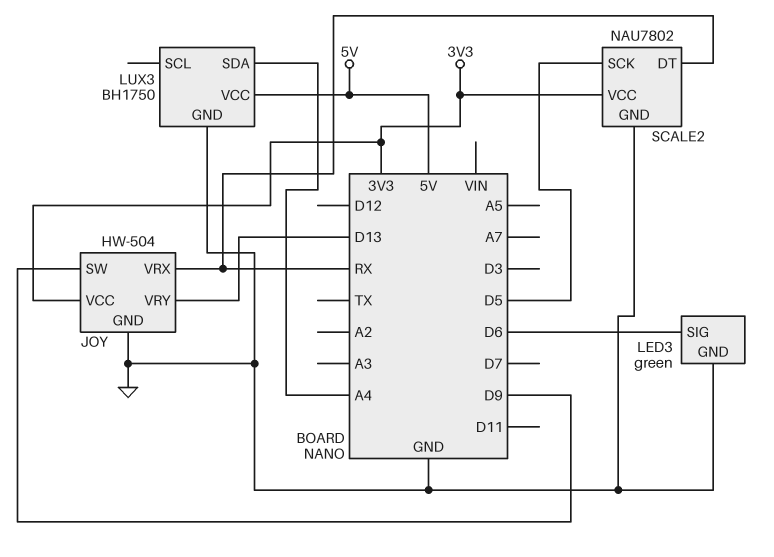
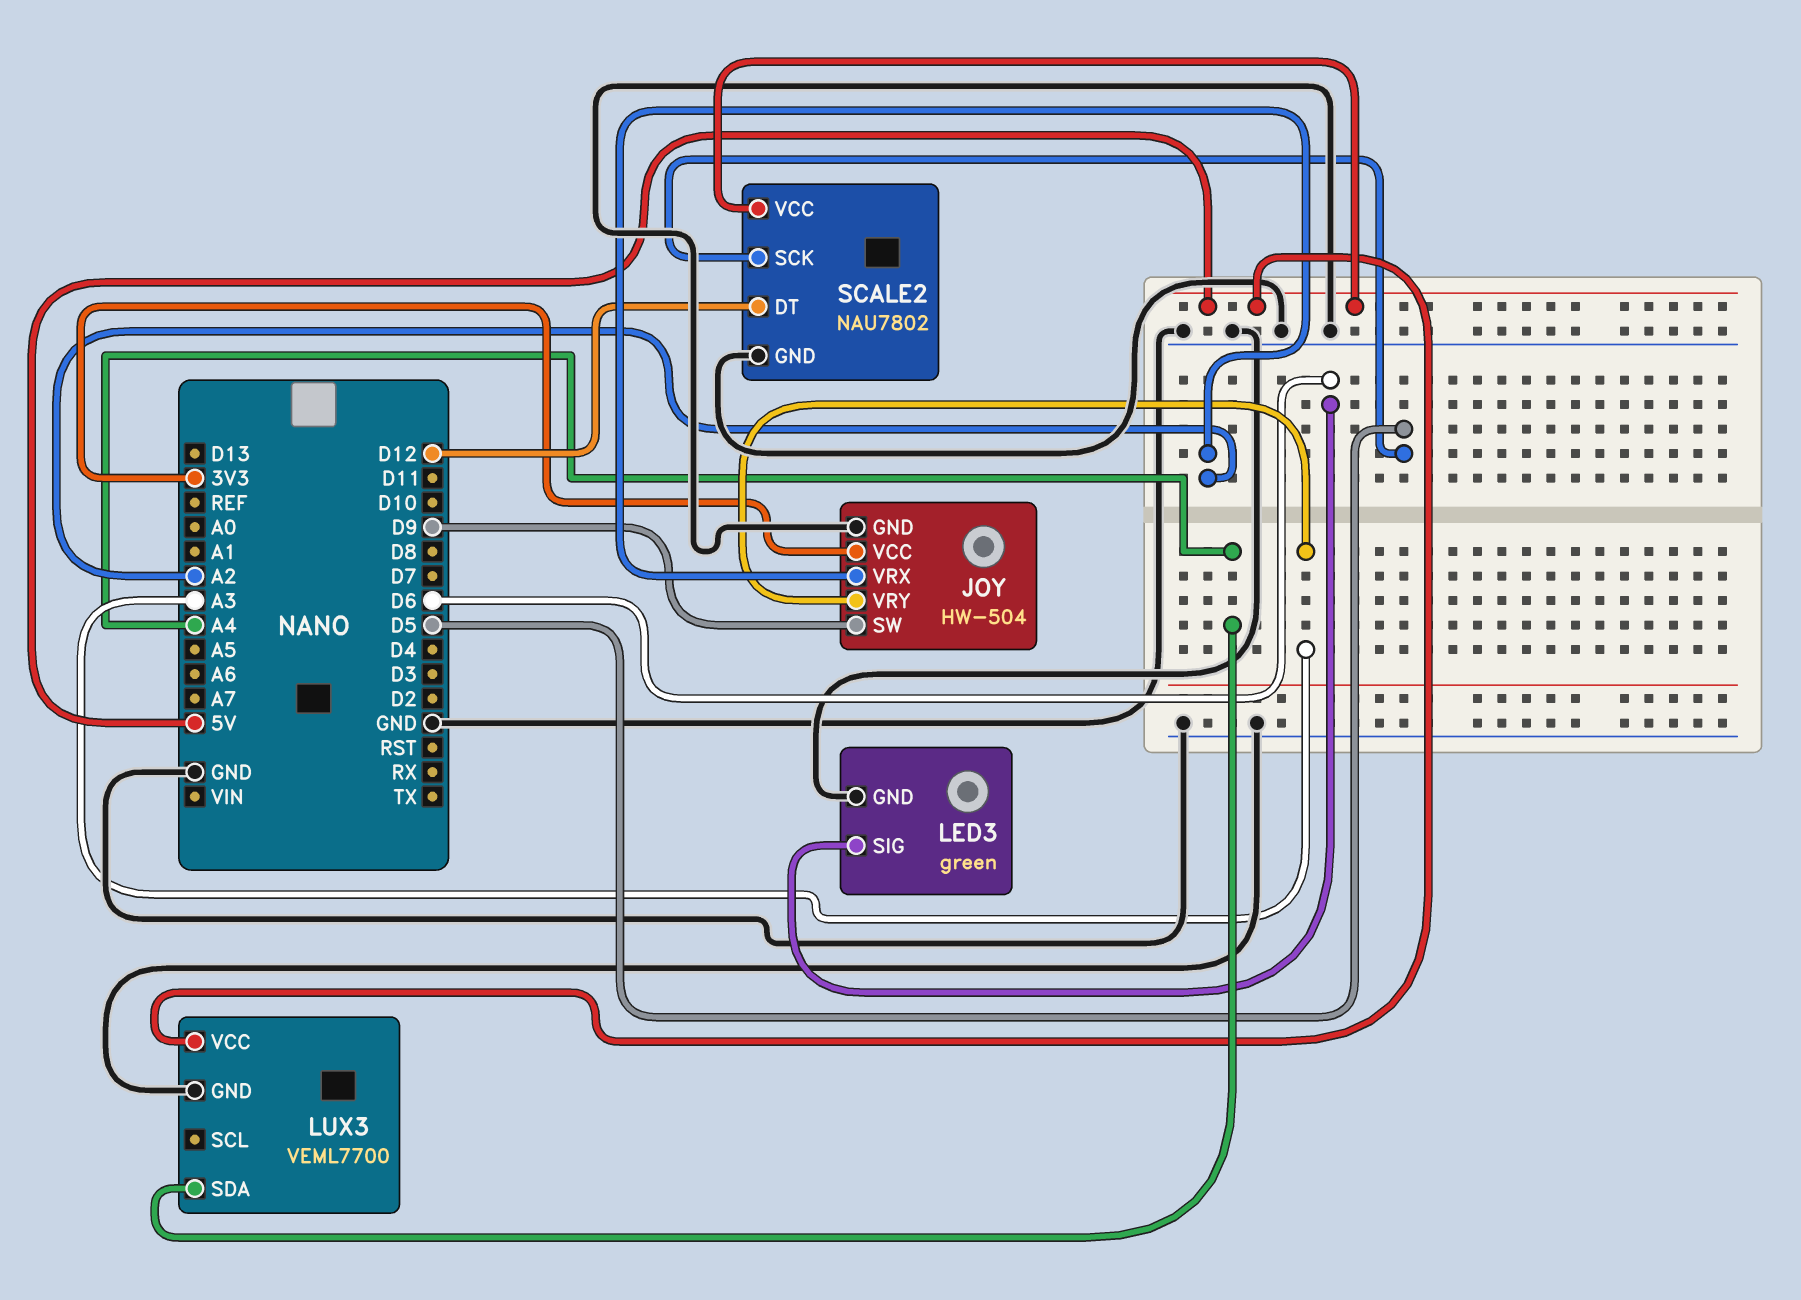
JOY pin VRX: RX -> A2
JOY pin VRY: D13 -> A3
LUX3: BH1750 -> VEML7700
SCALE2 pin DT: RX -> D12
SCALE2 pin VCC: 3V3 -> 5V

